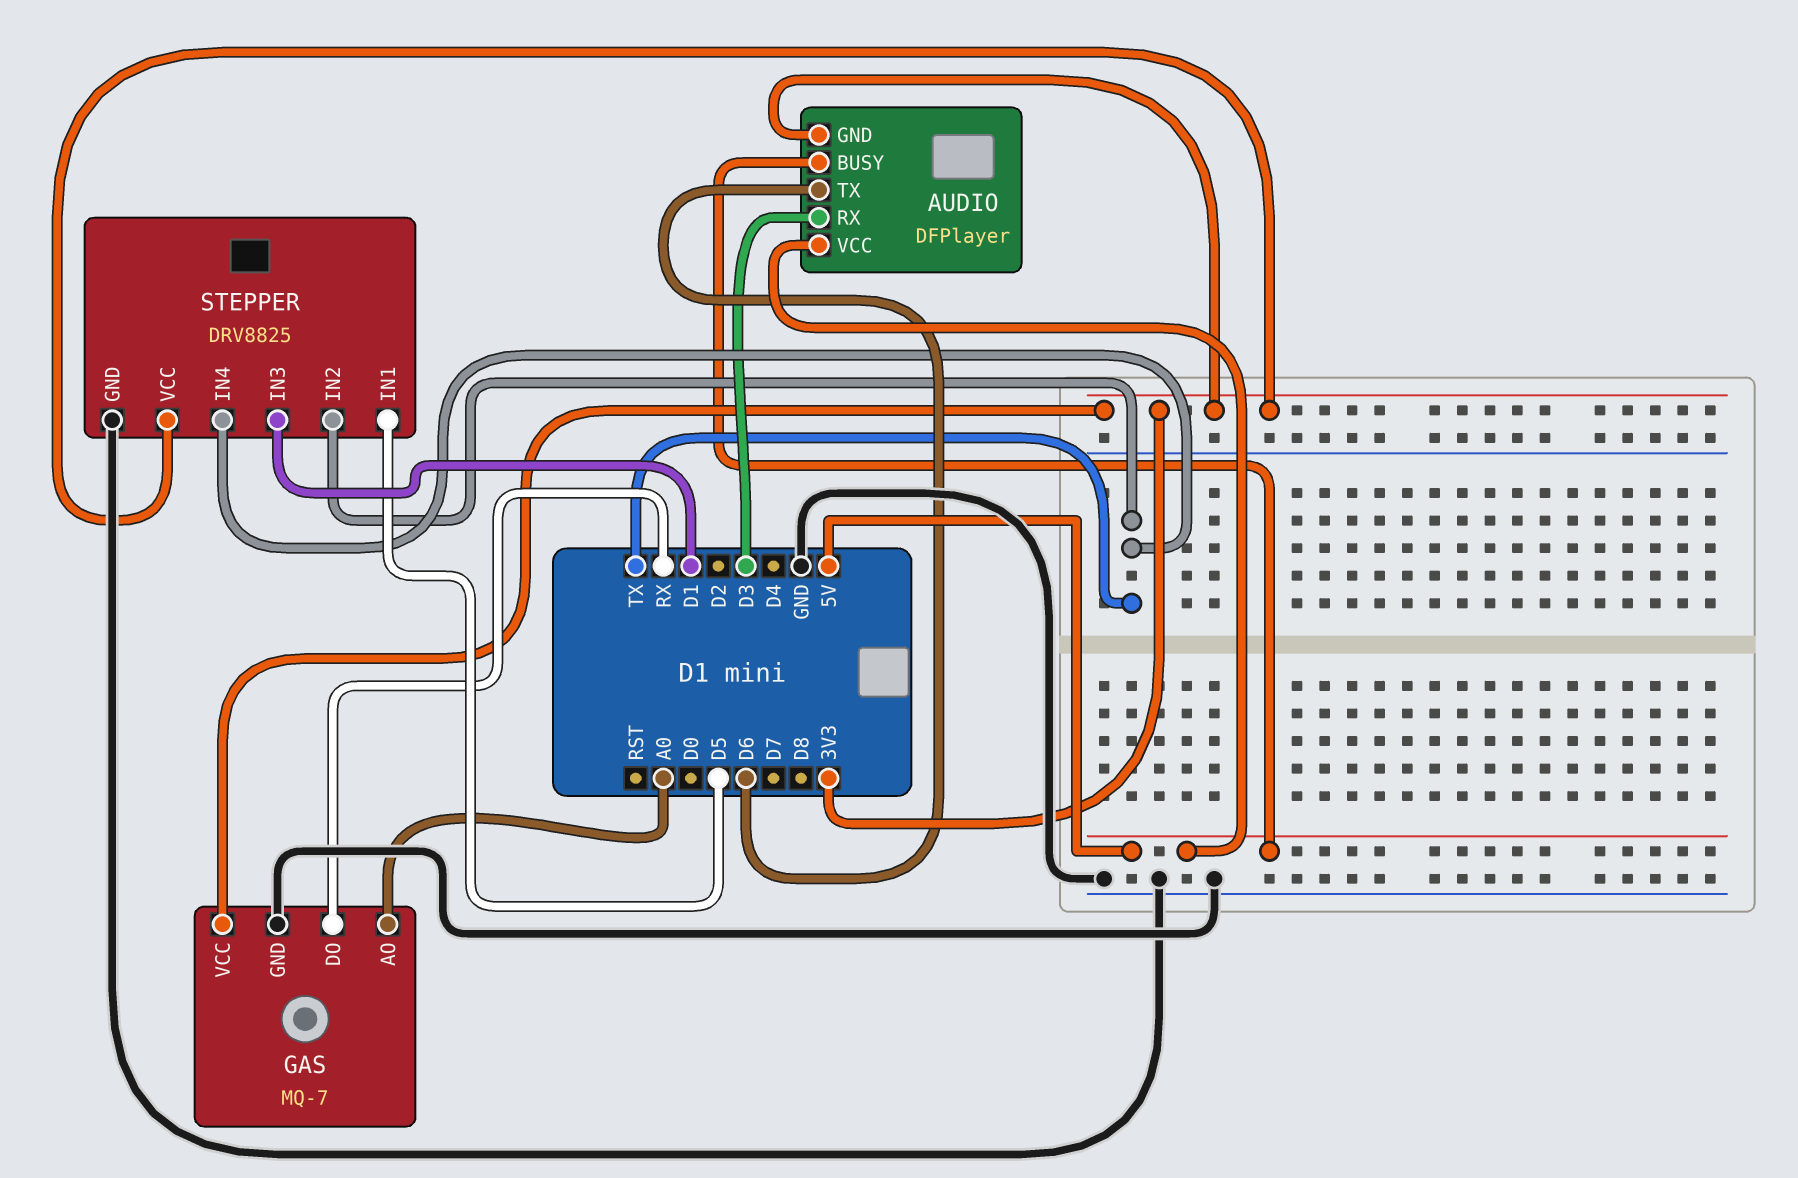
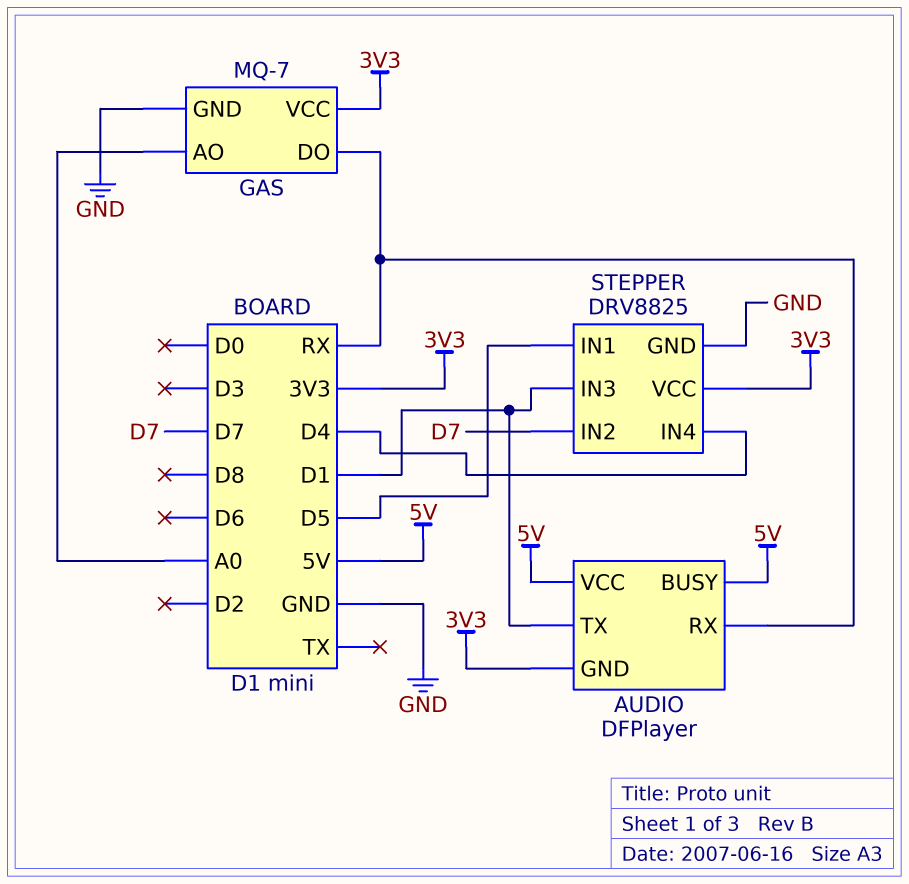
AUDIO pin RX: D3 -> RX
AUDIO pin TX: D6 -> D1
STEPPER pin IN2: TX -> D7
STEPPER pin IN4: TX -> D4

